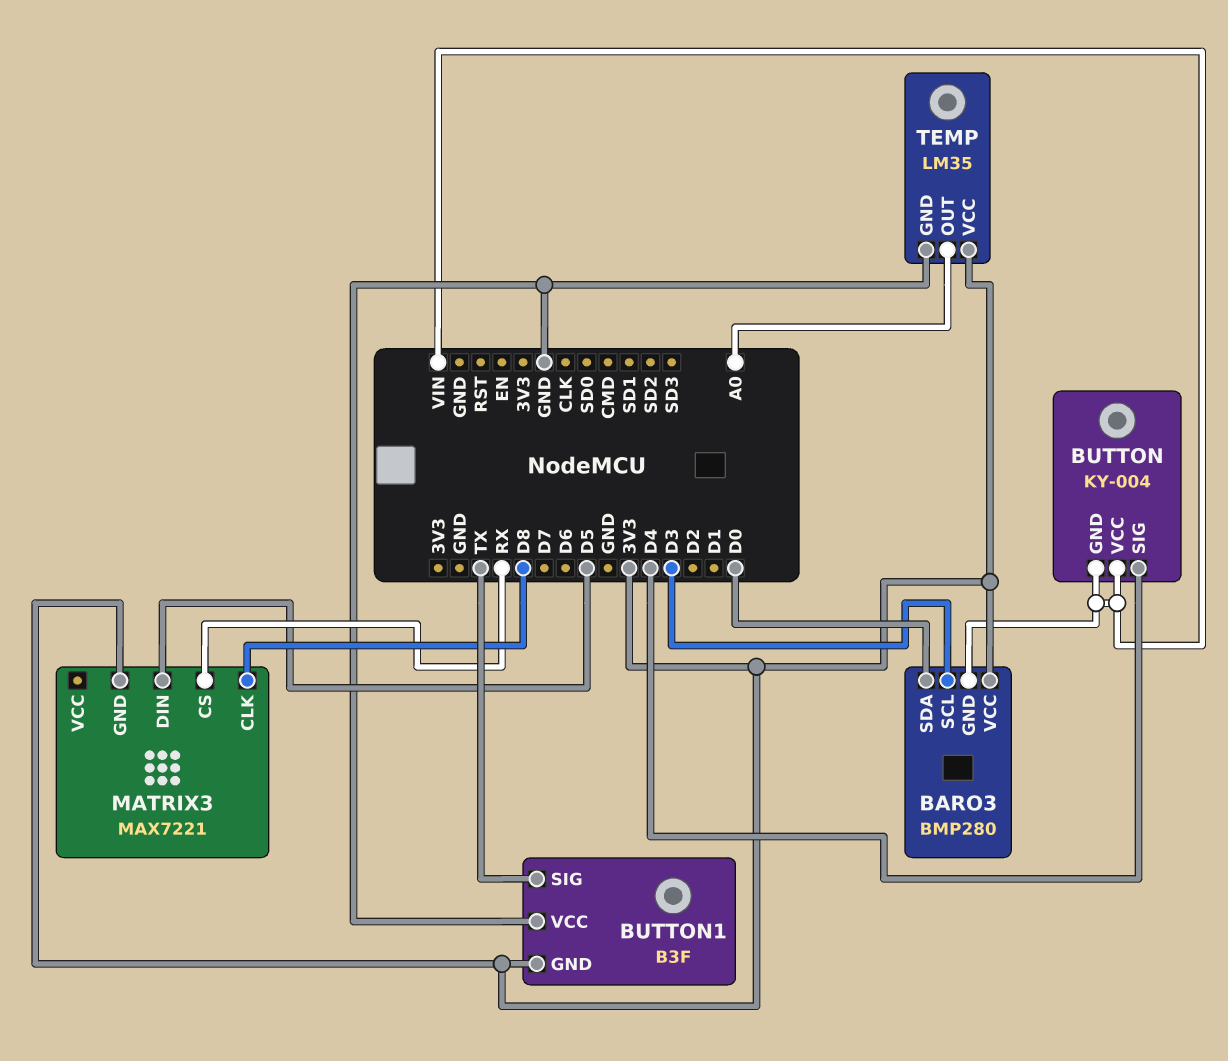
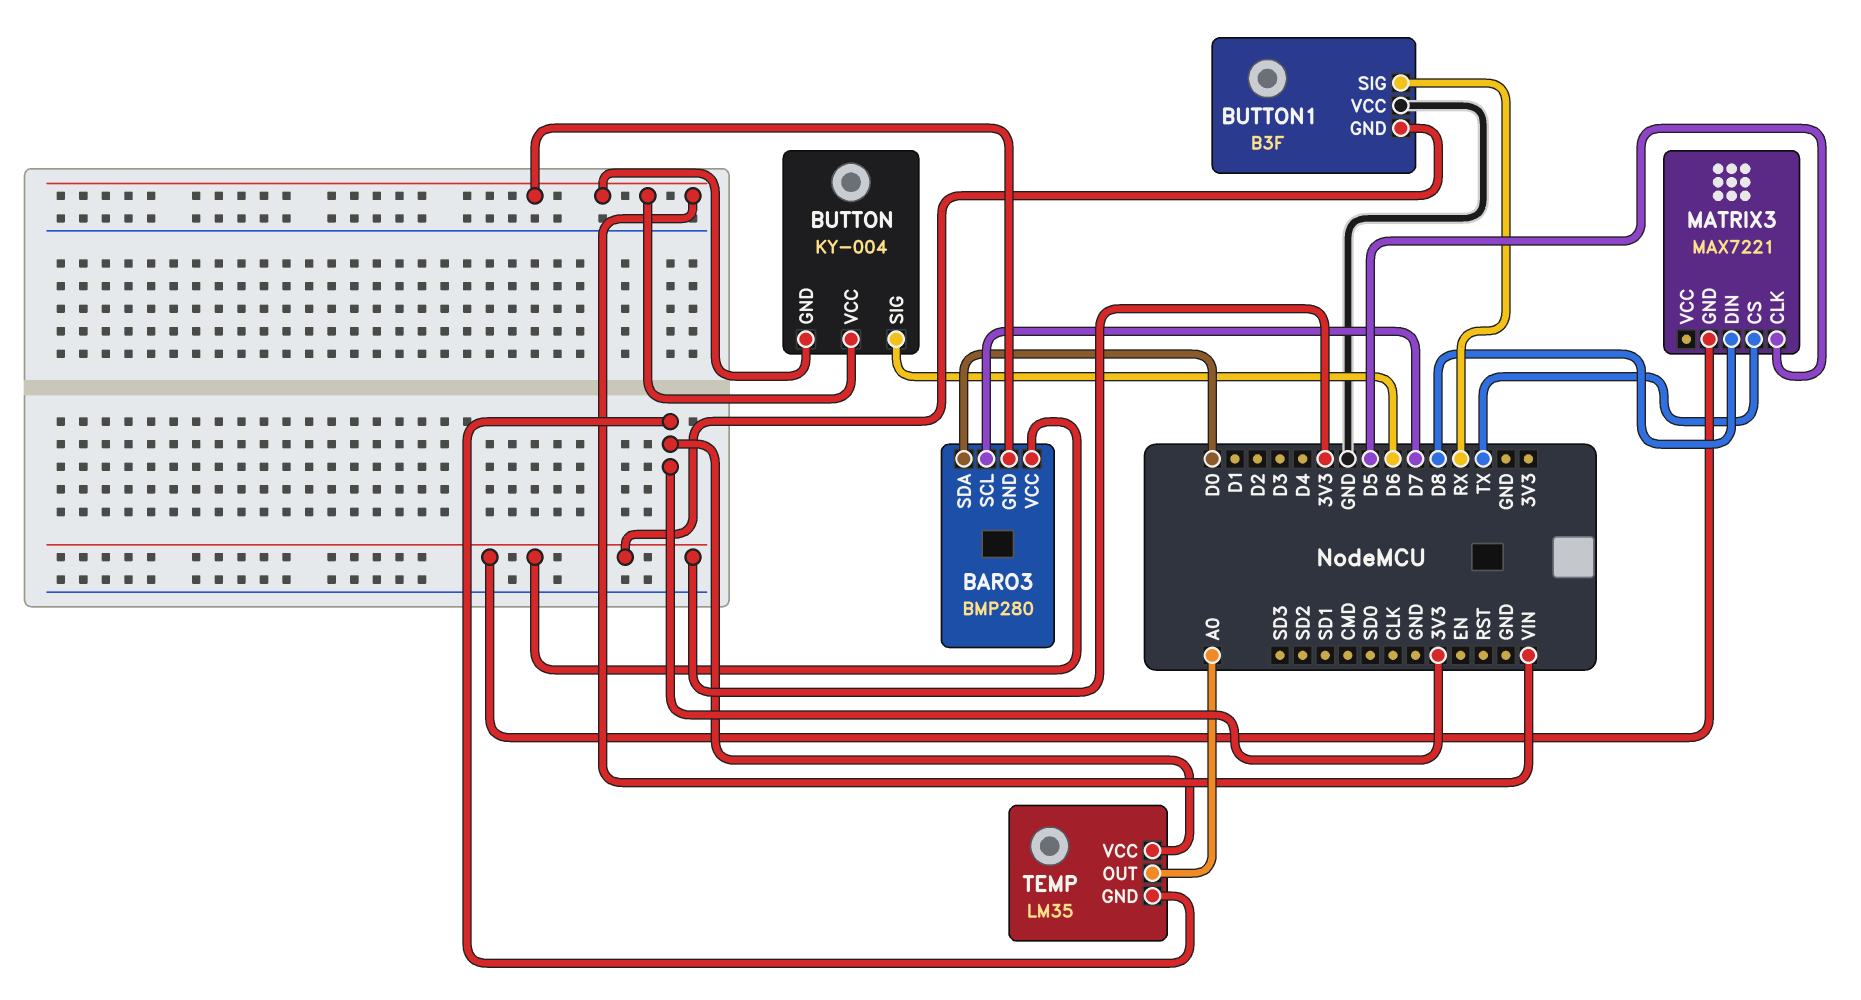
BARO3 pin SCL: D3 -> D7
BUTTON pin SIG: D4 -> D6
BUTTON1 pin SIG: TX -> RX
MATRIX3 pin CLK: D8 -> D5
MATRIX3 pin CS: RX -> TX
MATRIX3 pin DIN: D5 -> D8
TEMP pin GND: GND -> 3V3

